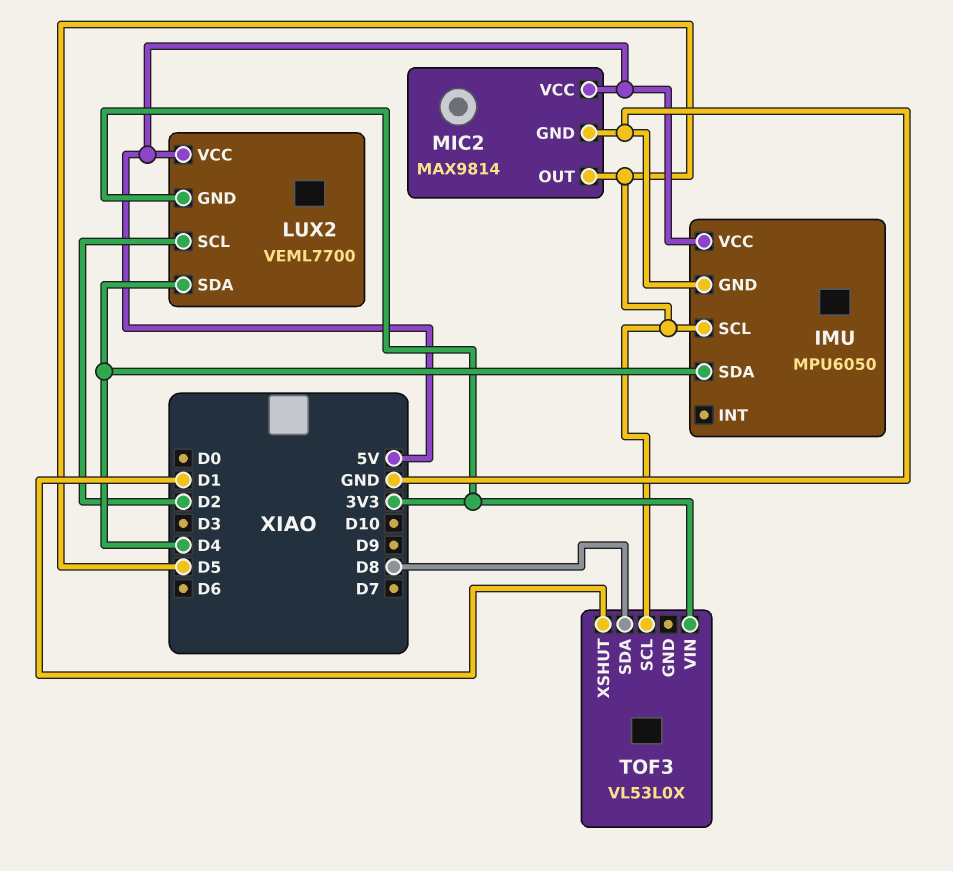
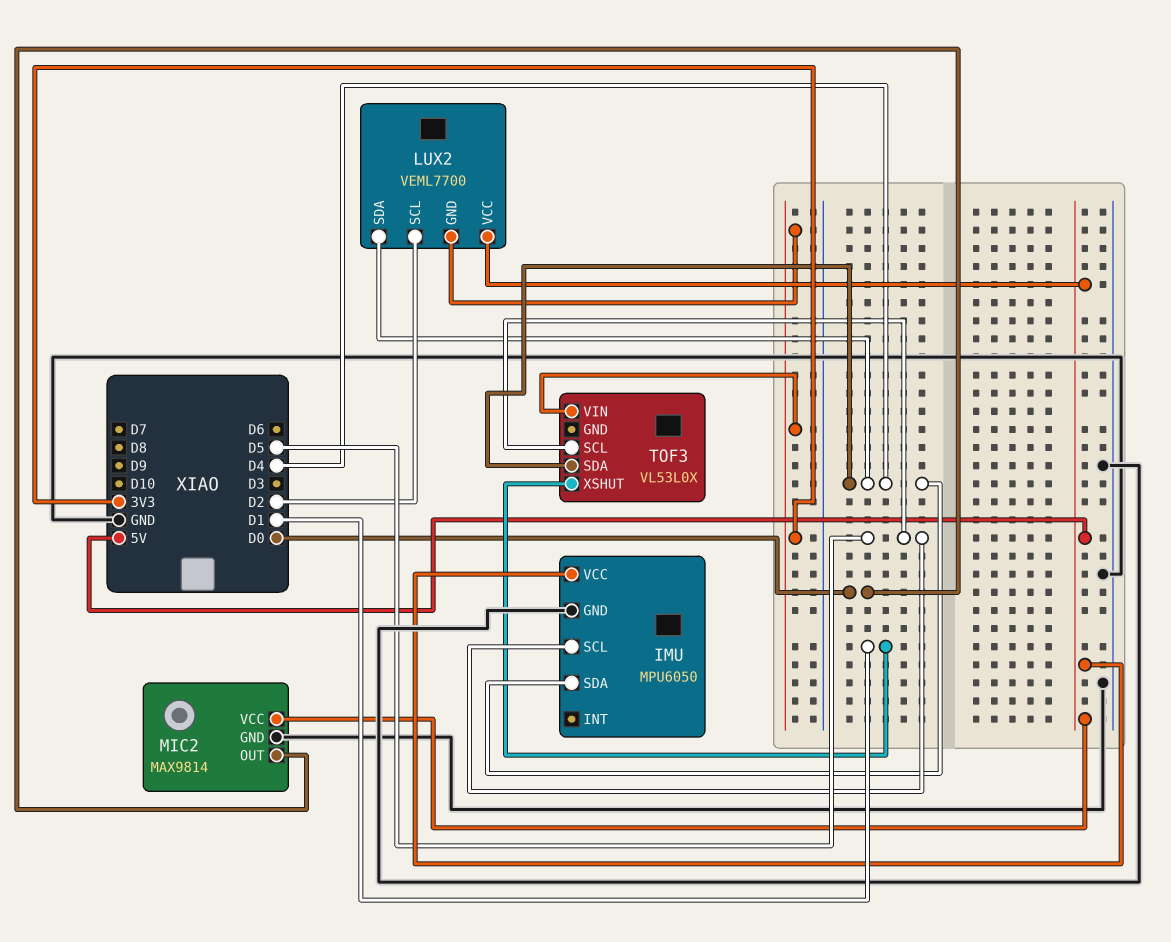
MIC2 pin OUT: D5 -> D0
TOF3 pin SDA: D8 -> D4

